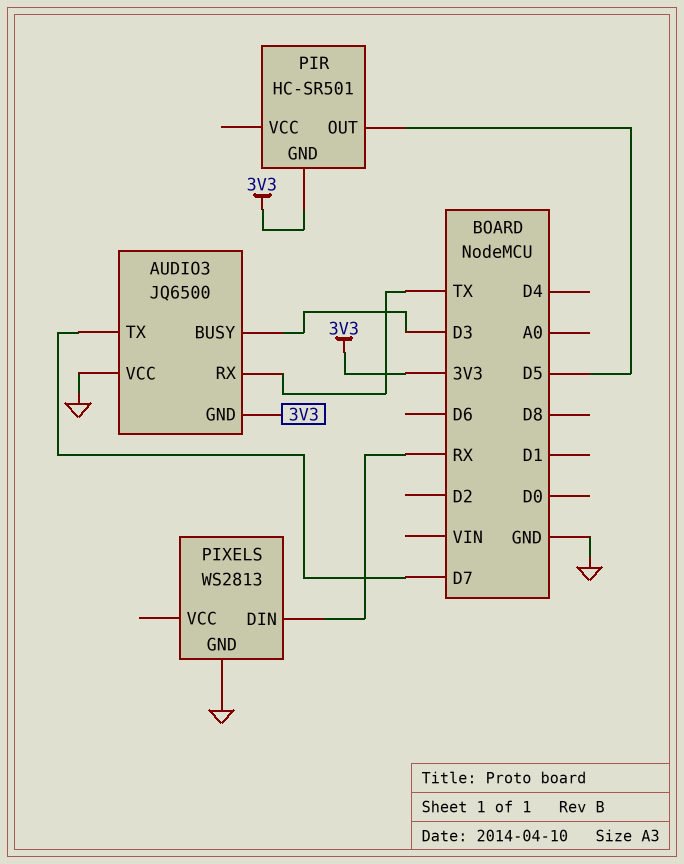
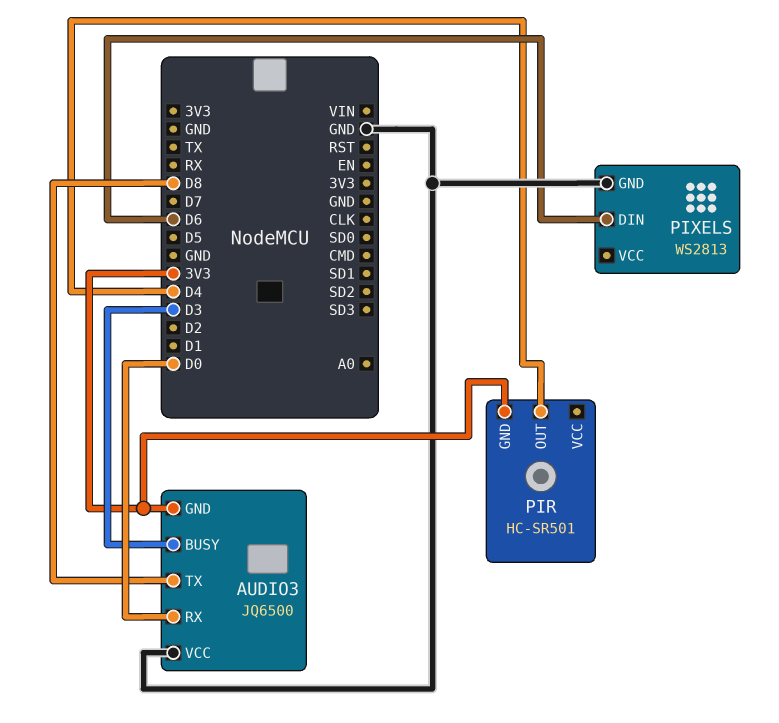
AUDIO3 pin RX: TX -> D0
AUDIO3 pin TX: D7 -> D8
PIR pin OUT: D5 -> D4
PIXELS pin DIN: RX -> D6

